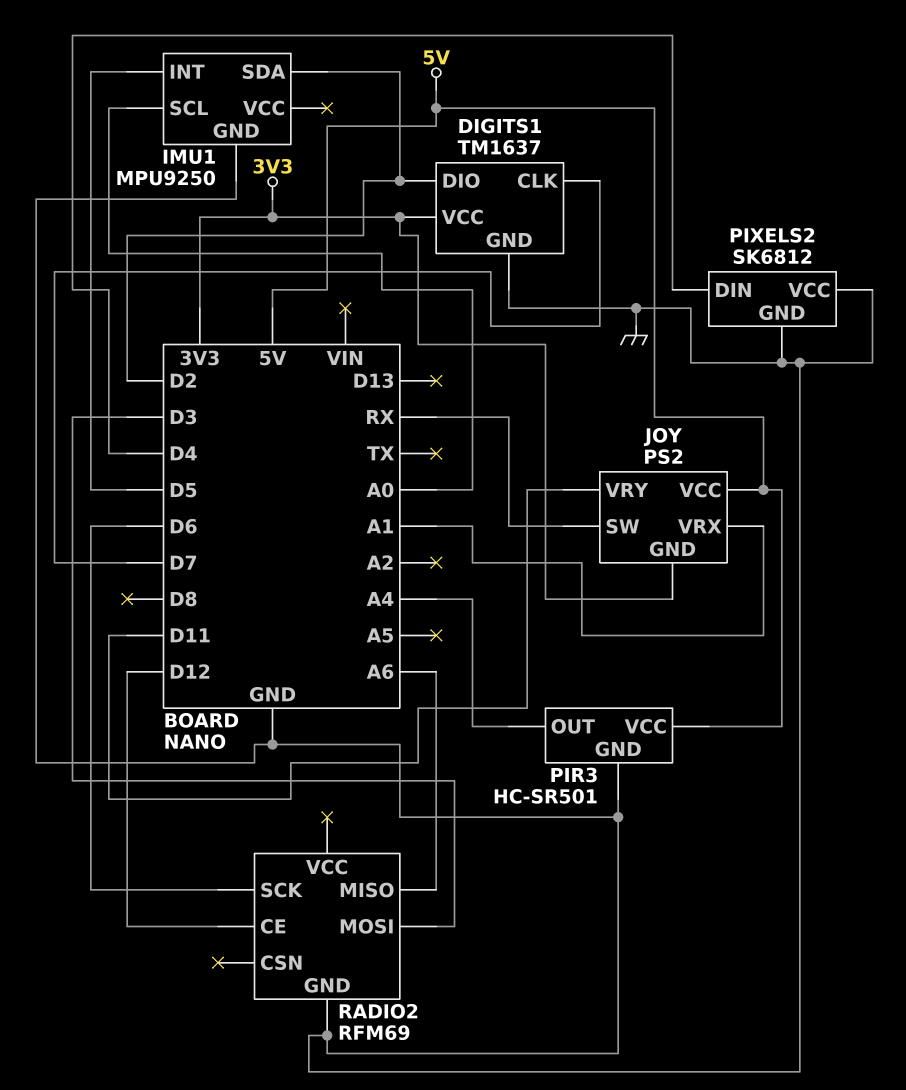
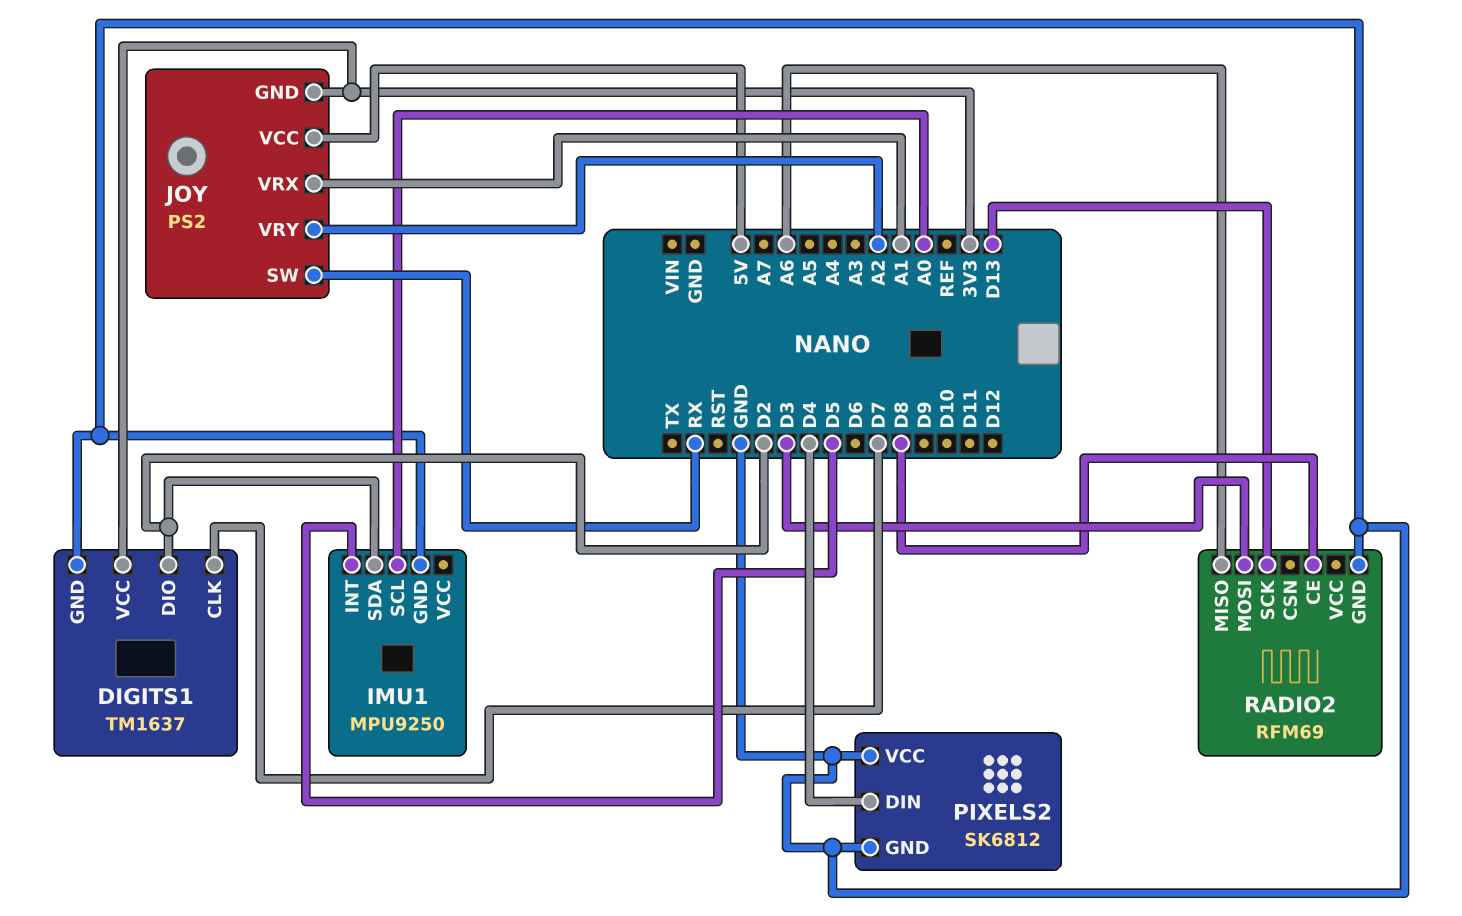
JOY pin VRY: D11 -> A2
PIR3: HC-SR501 -> none
PIR3 pin GND: GND -> none
PIR3 pin OUT: A4 -> none
PIR3 pin VCC: 5V -> none
RADIO2 pin CE: D12 -> D8
RADIO2 pin SCK: D6 -> D13

